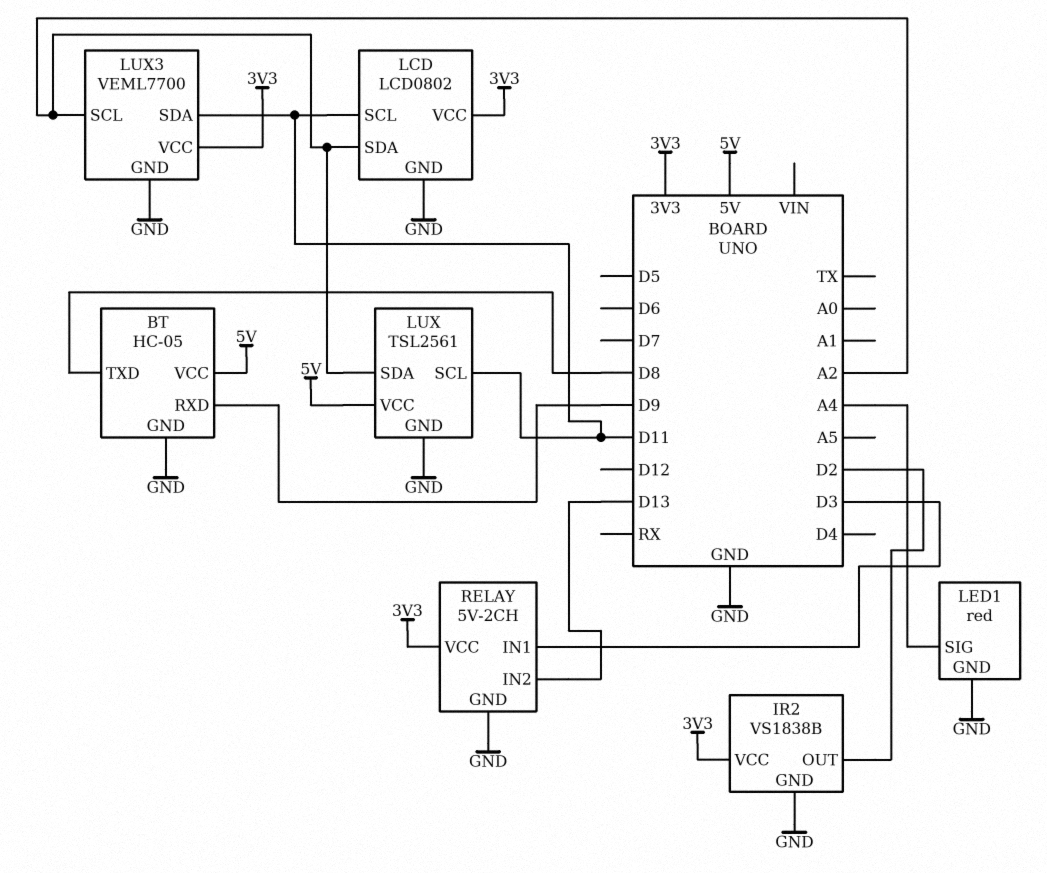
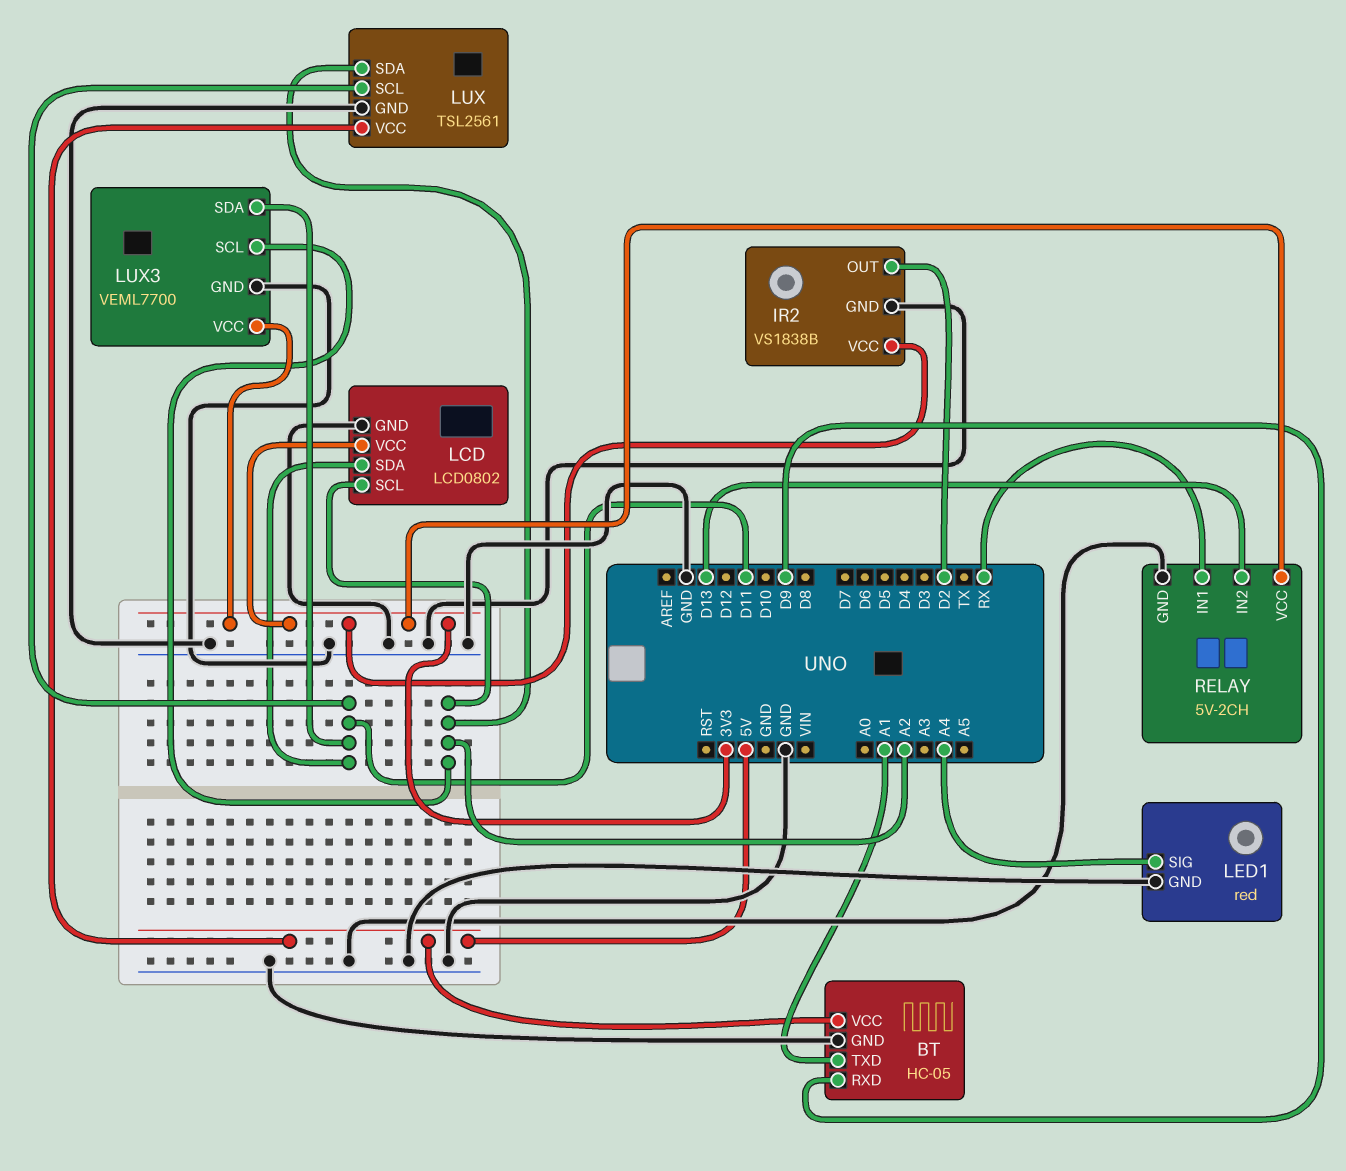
BT pin TXD: D8 -> A1
LCD pin SCL: D11 -> A2
LCD pin SDA: A2 -> D11
RELAY pin IN1: D3 -> RX

